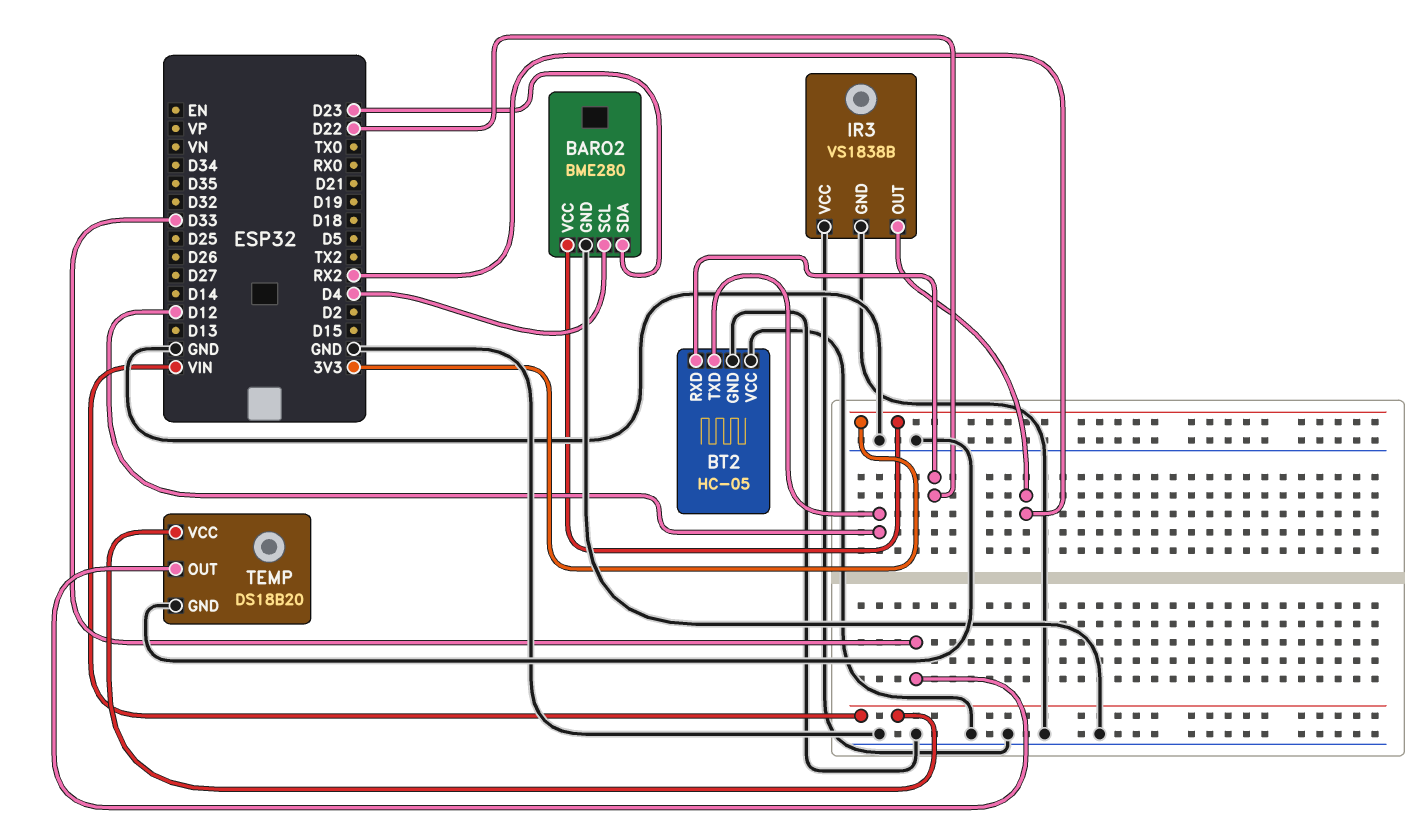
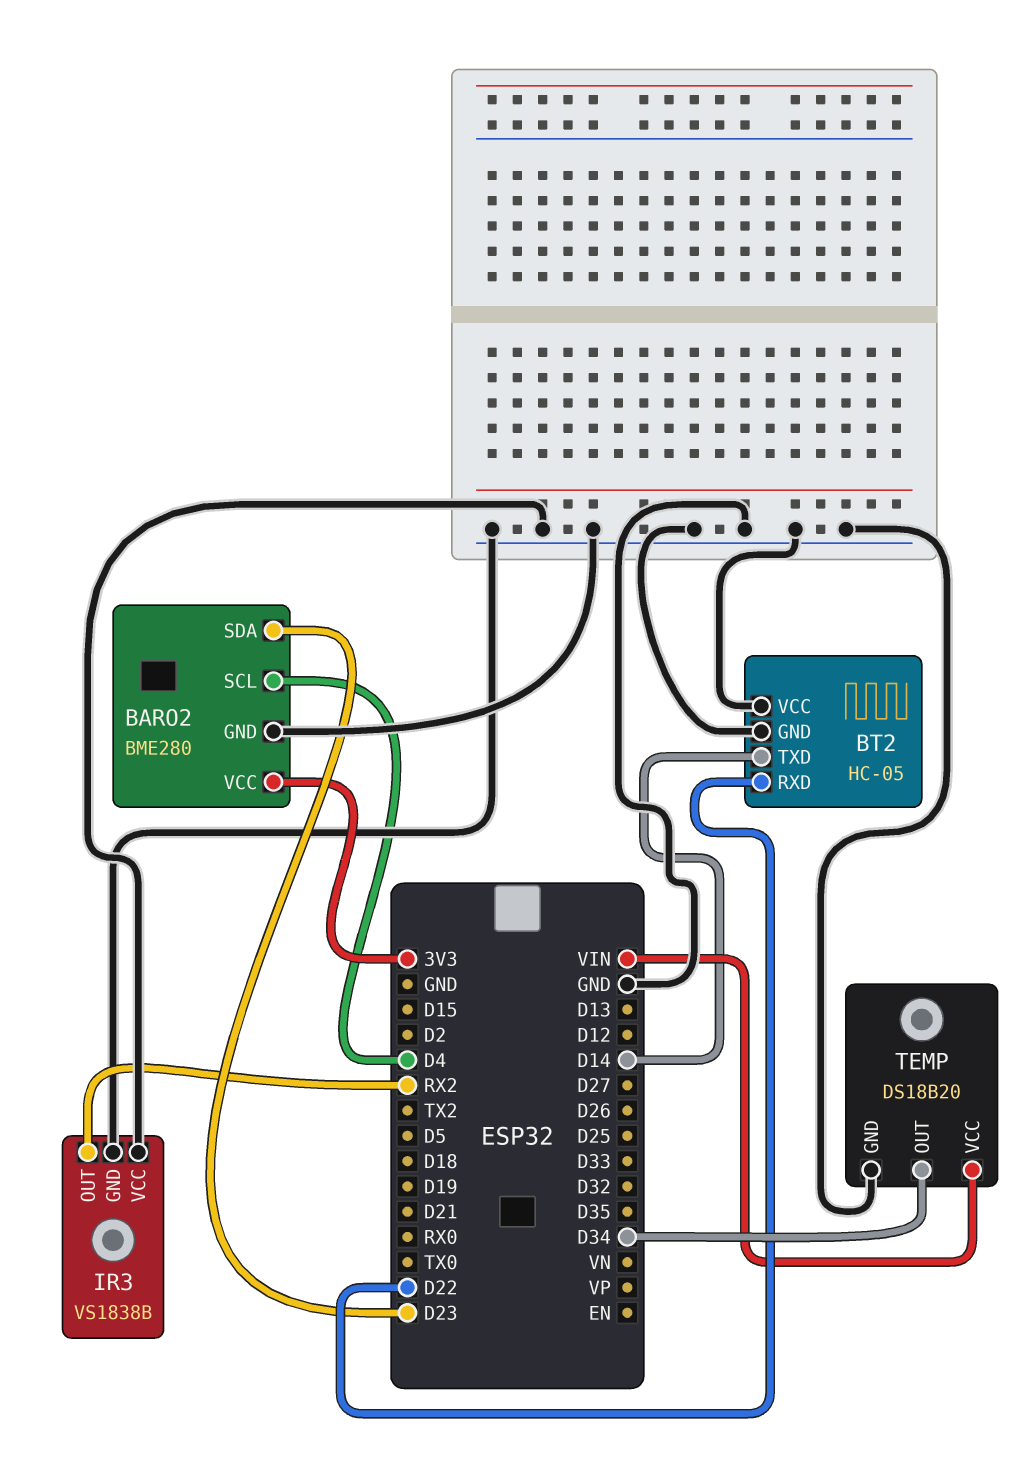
BT2 pin TXD: D12 -> D14
TEMP pin OUT: D33 -> D34

